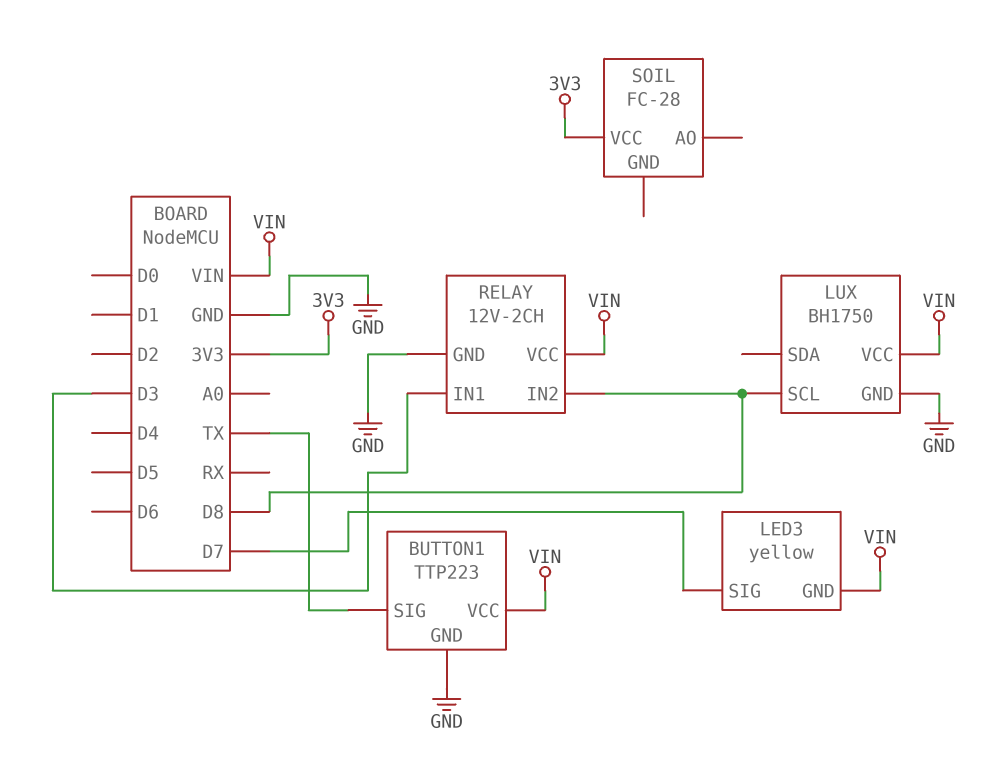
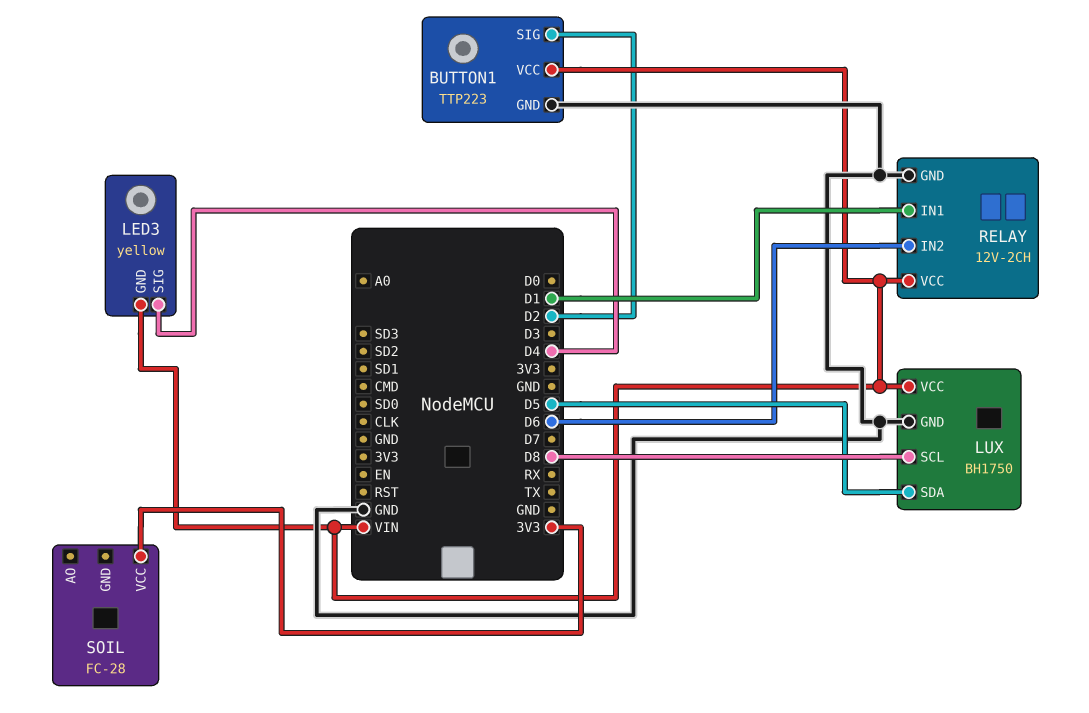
BUTTON1 pin SIG: TX -> D2
LED3 pin SIG: D7 -> D4
LUX pin SDA: none -> D5
RELAY pin IN1: D3 -> D1
RELAY pin IN2: D8 -> D6

